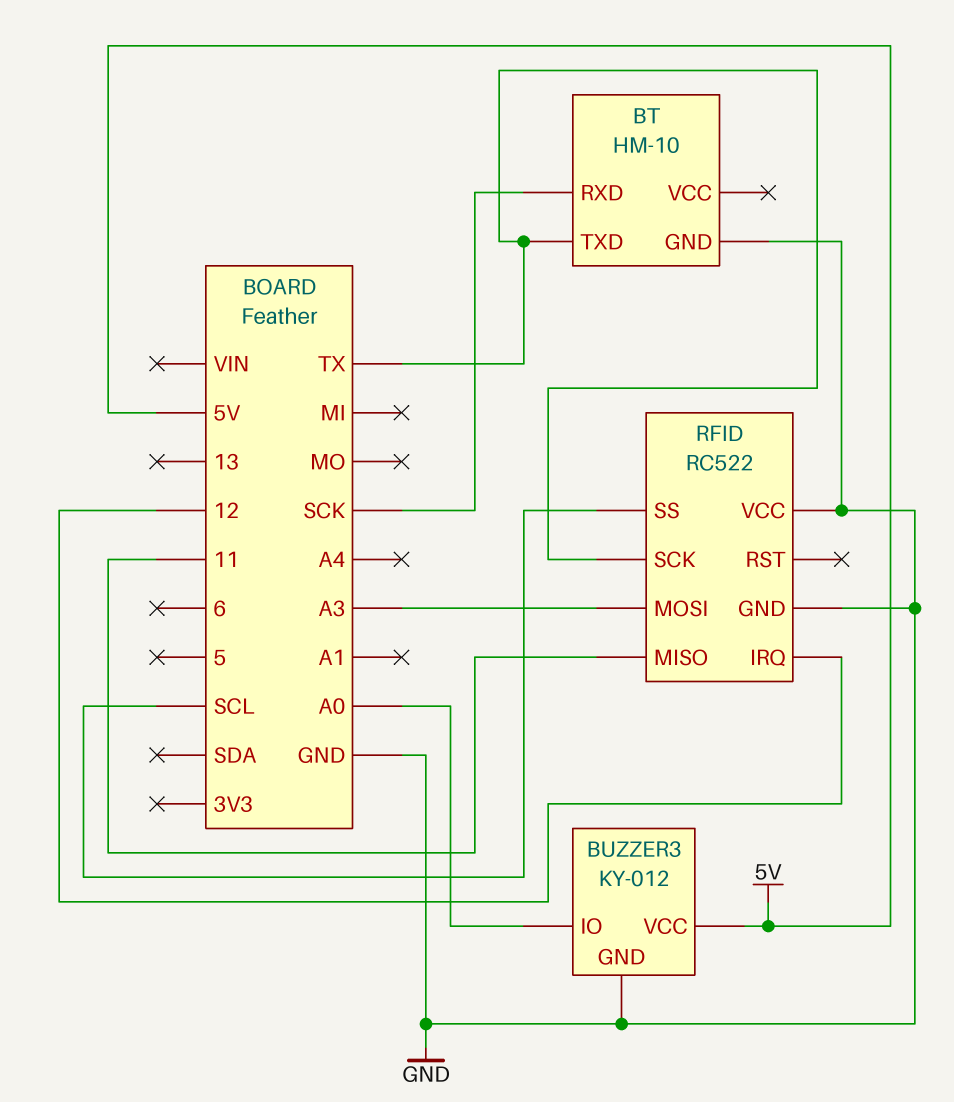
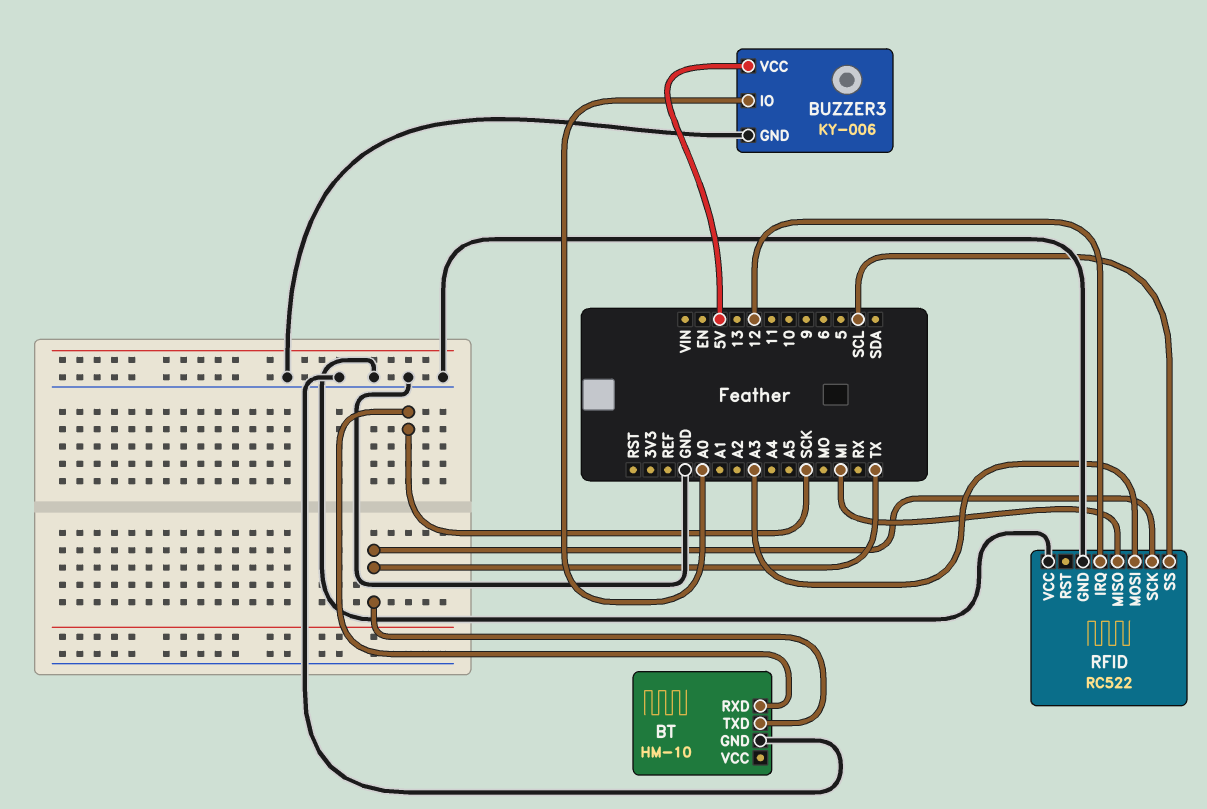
BUZZER3: KY-012 -> KY-006
RFID pin MISO: 11 -> MI

